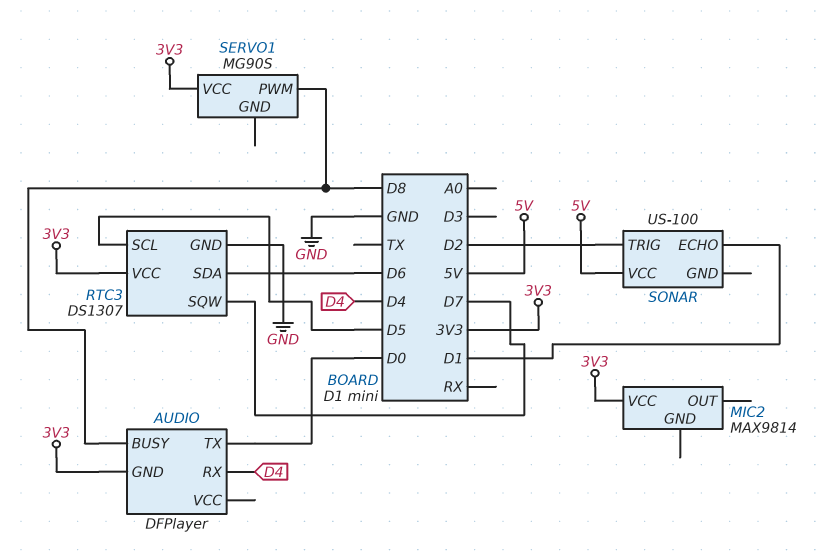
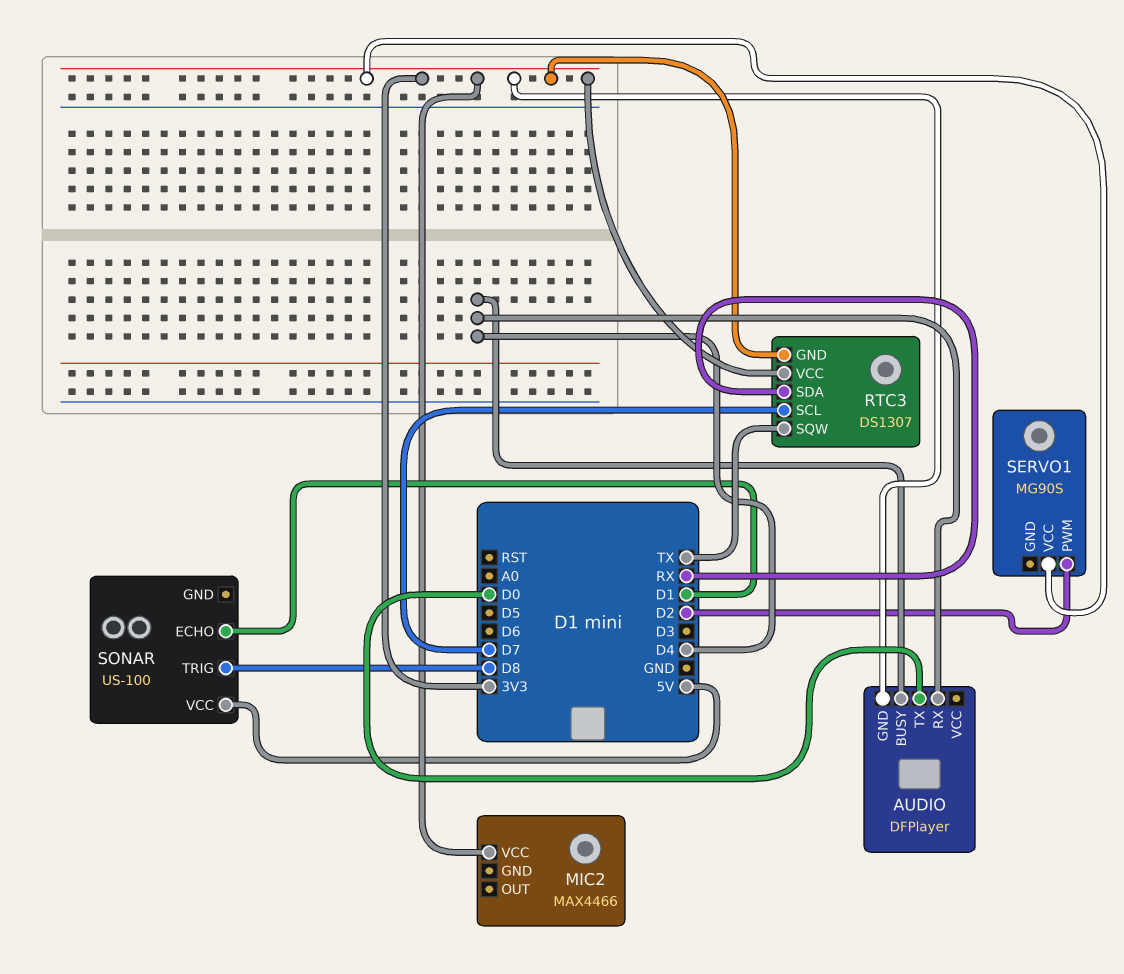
AUDIO pin BUSY: D8 -> D4
MIC2: MAX9814 -> MAX4466
RTC3 pin GND: GND -> 3V3
RTC3 pin SCL: D5 -> D7
RTC3 pin SDA: D6 -> RX
RTC3 pin SQW: D7 -> TX
SERVO1 pin PWM: D8 -> D2
SONAR pin TRIG: D2 -> D8

